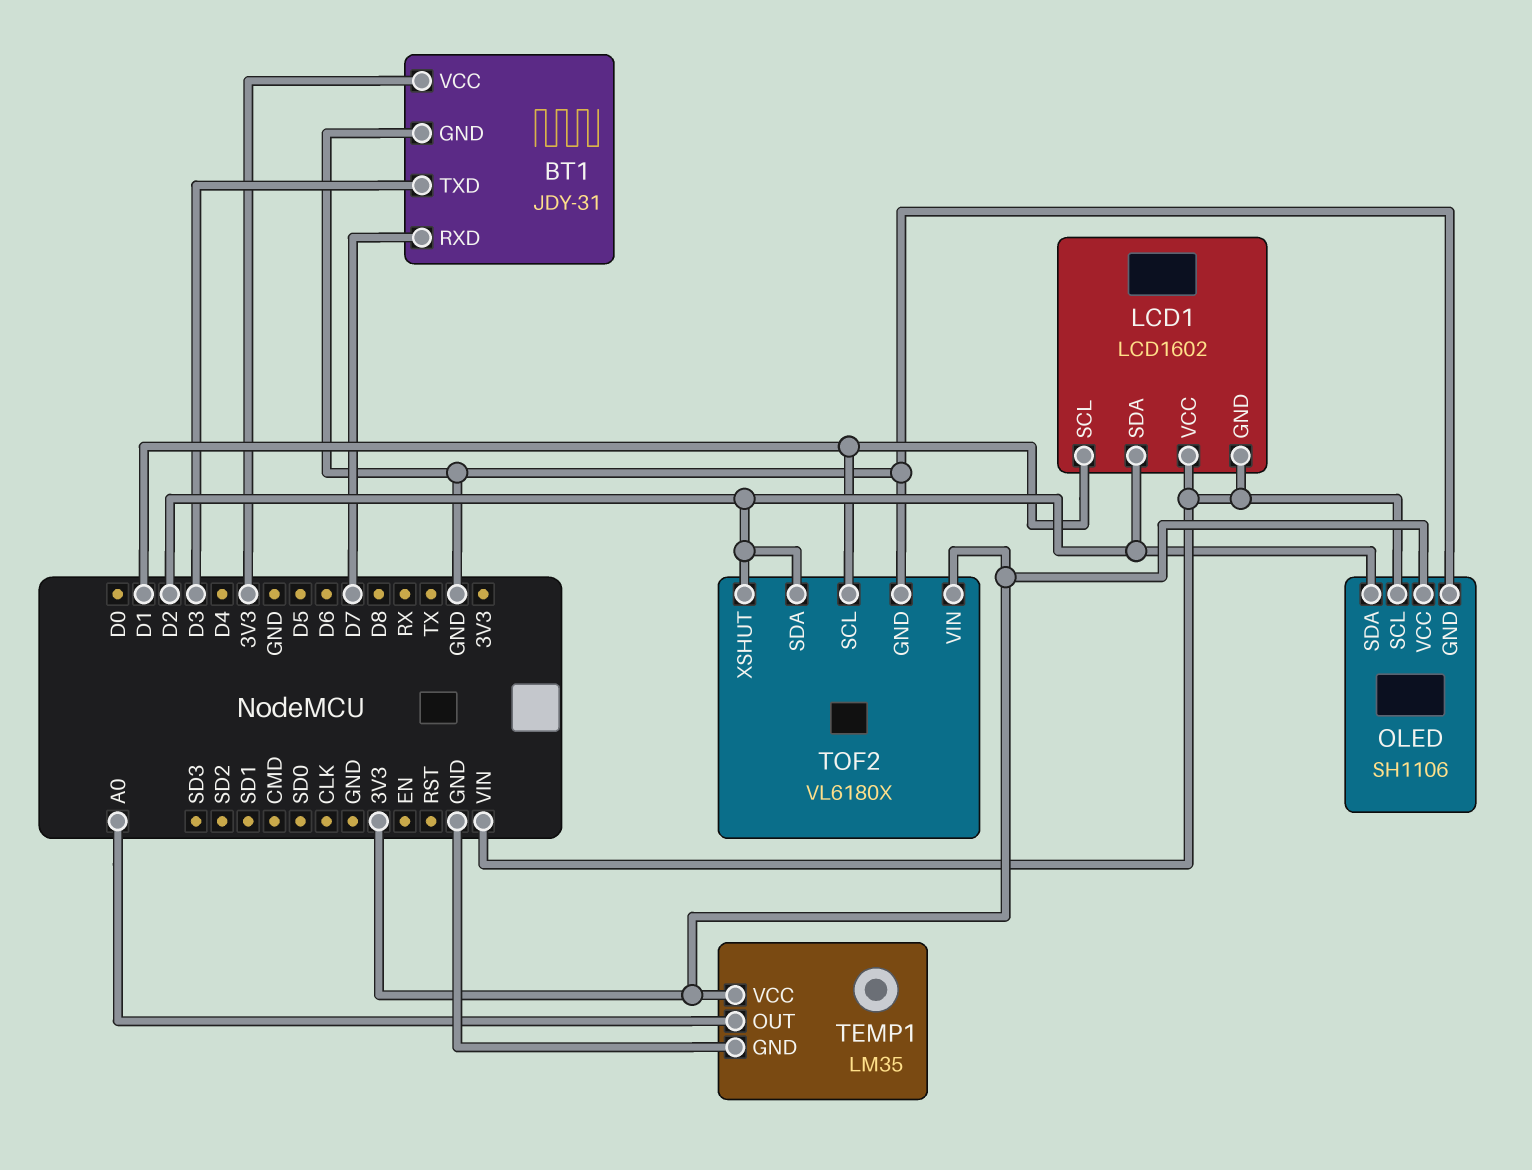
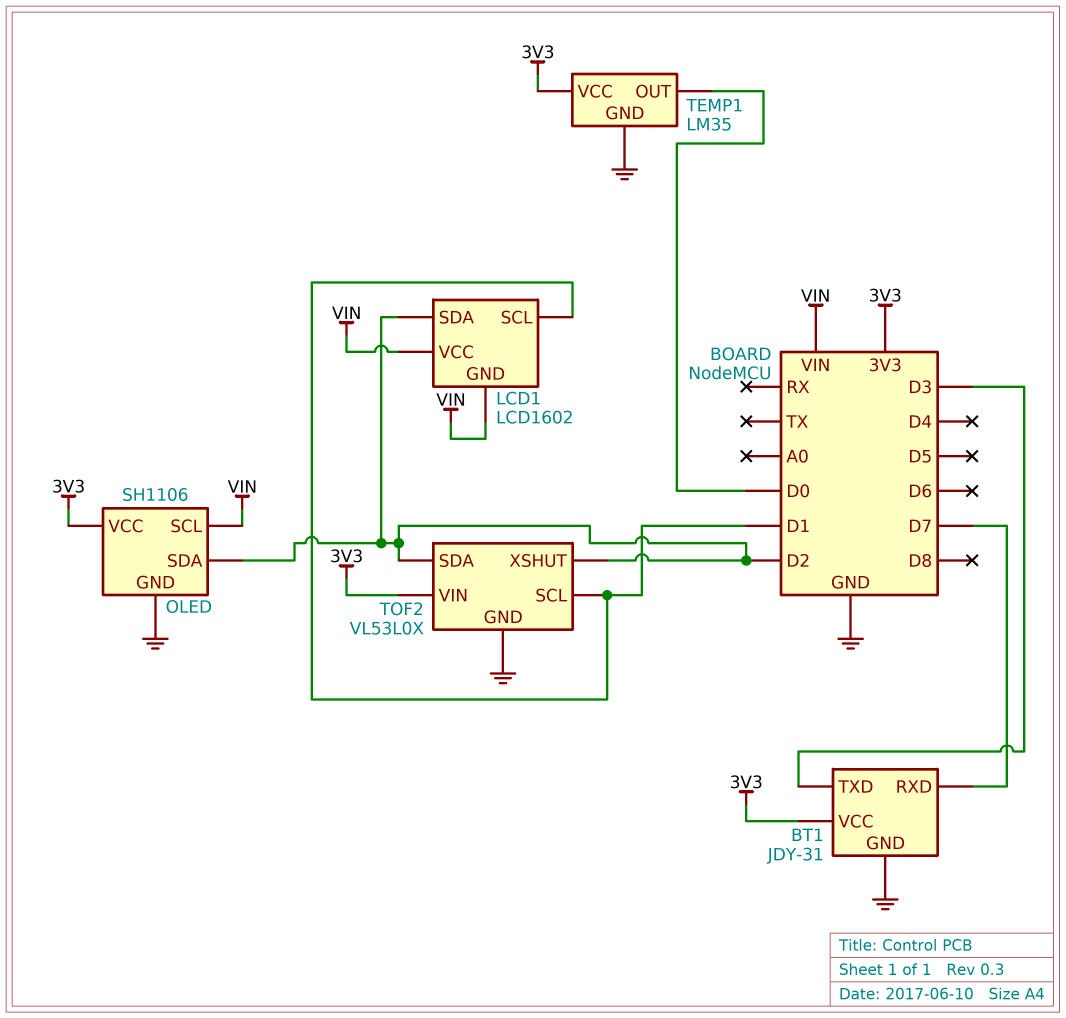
TEMP1 pin OUT: A0 -> D0
TOF2: VL6180X -> VL53L0X

